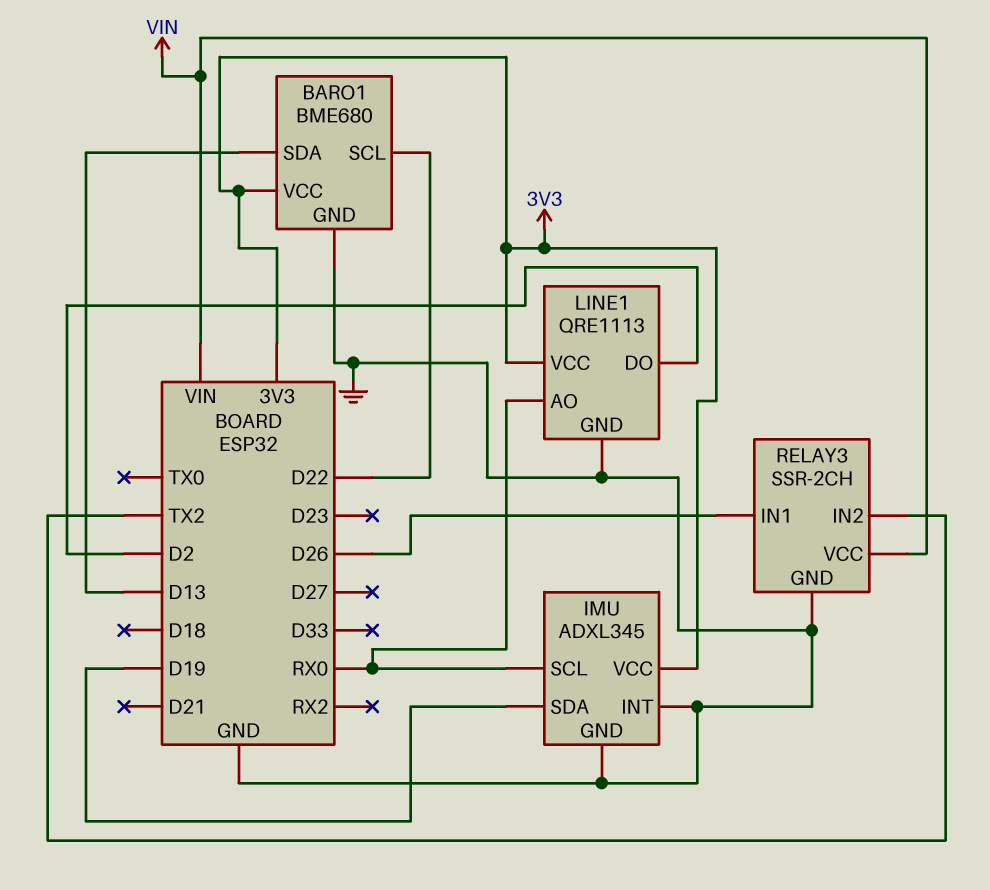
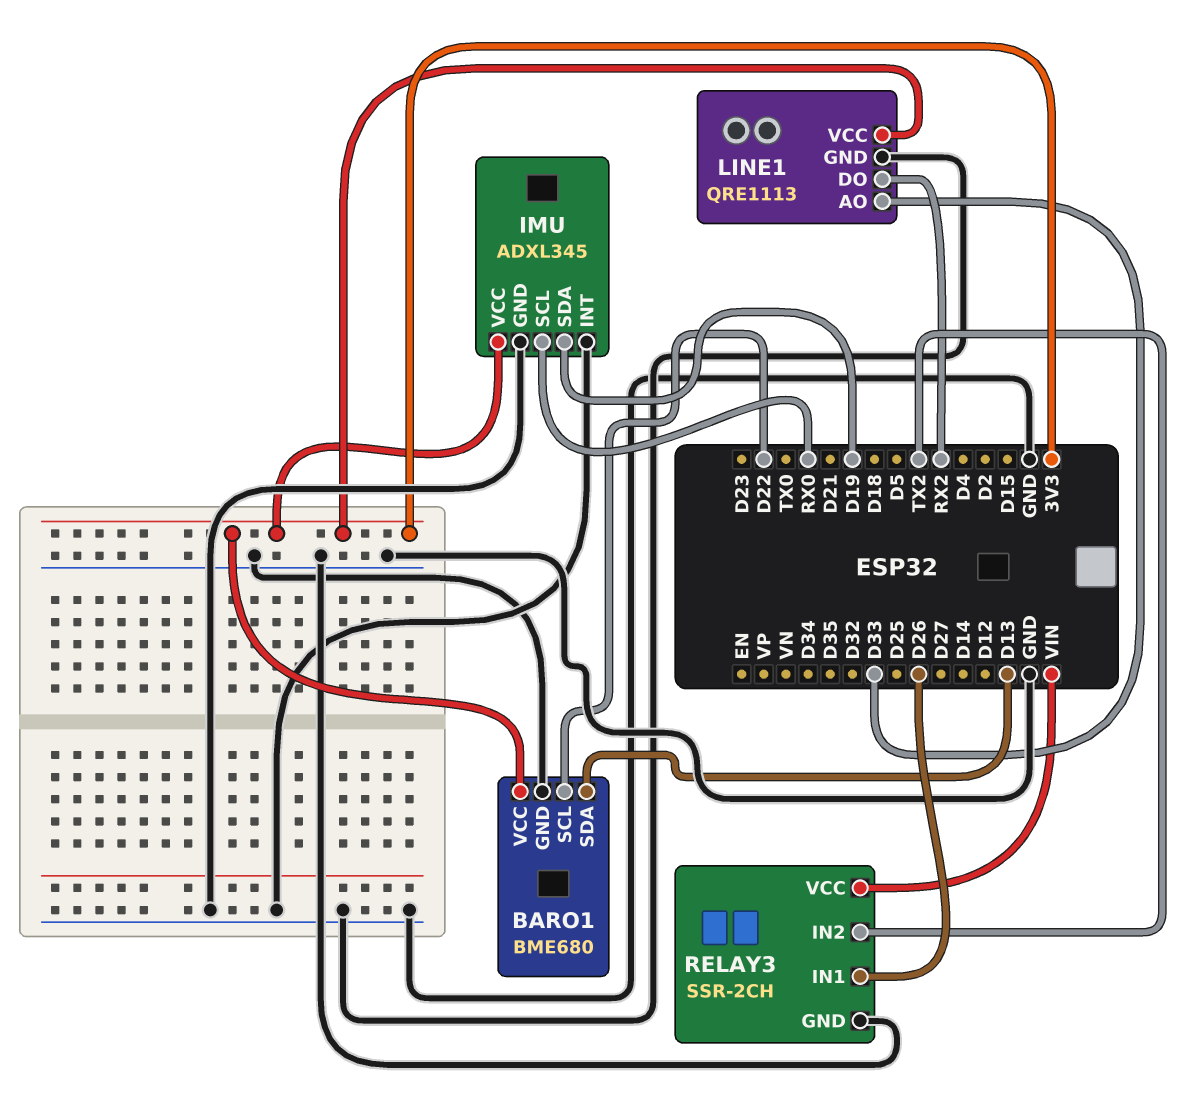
LINE1 pin AO: RX0 -> D33
LINE1 pin DO: D2 -> RX2

